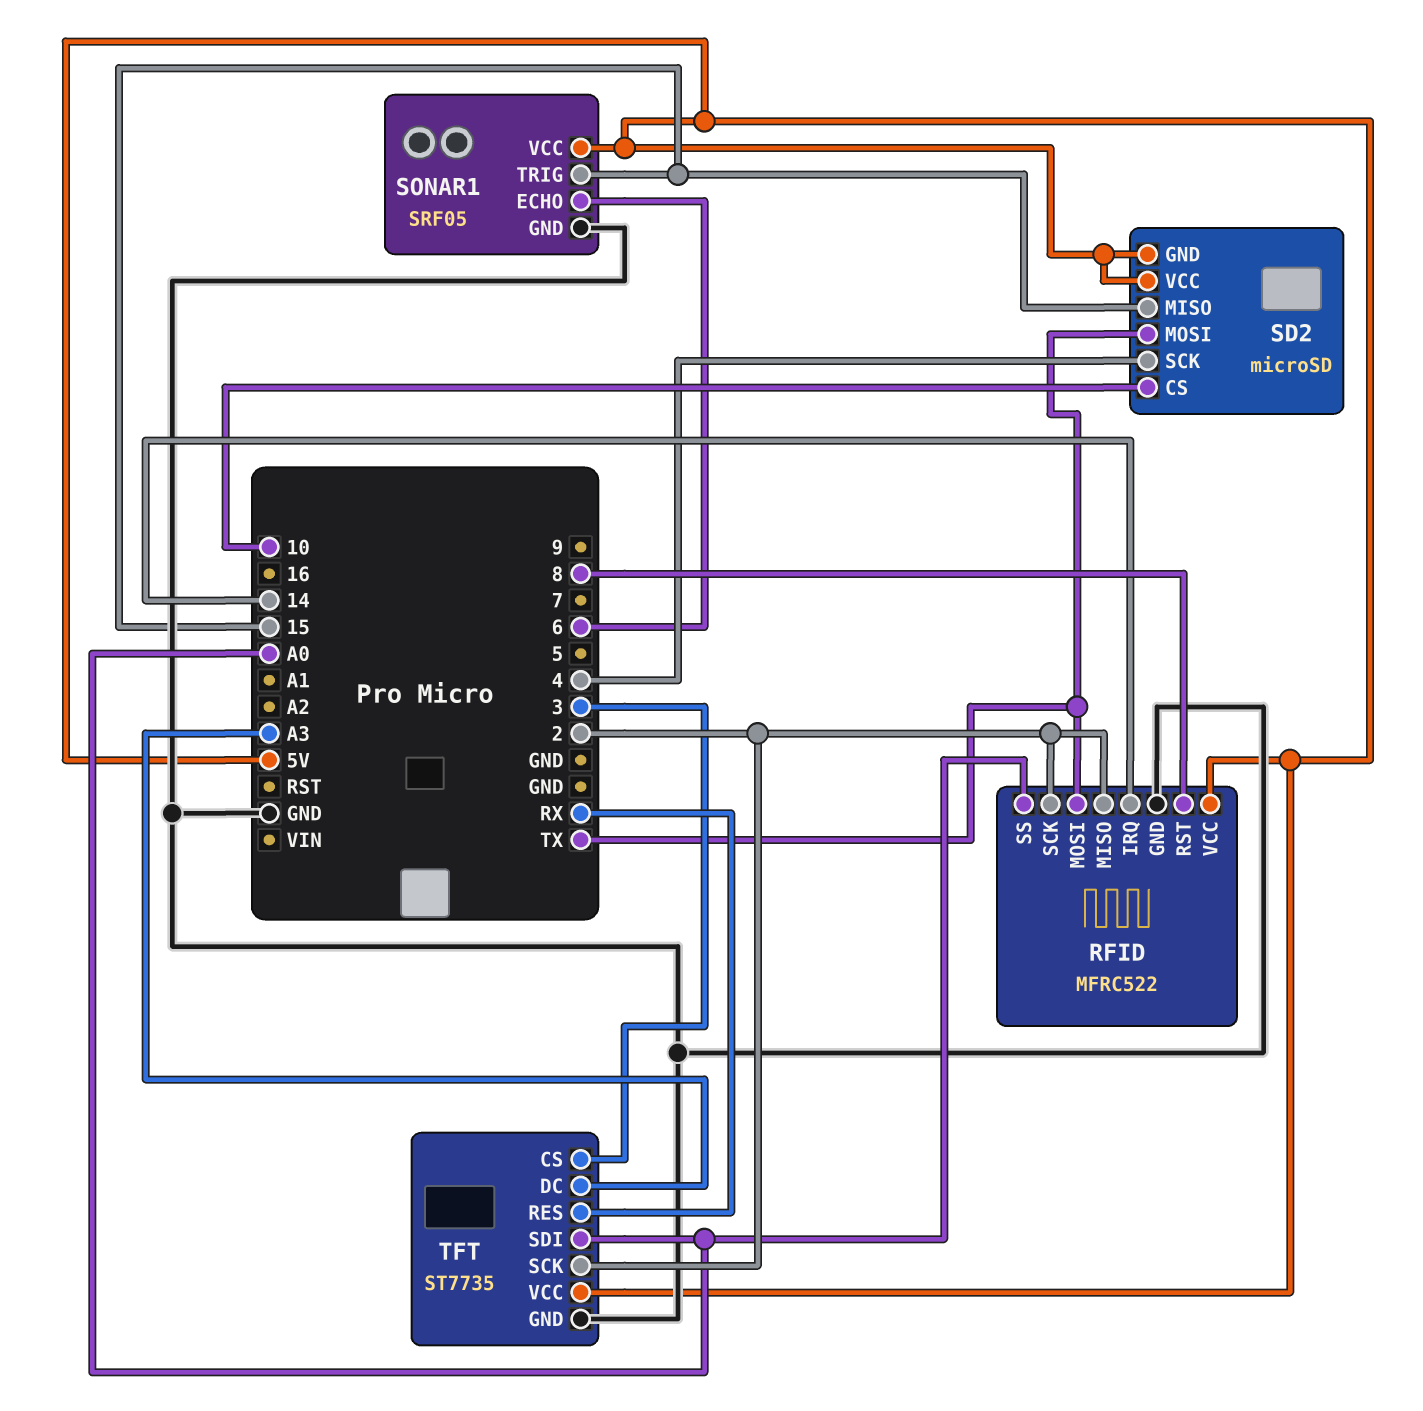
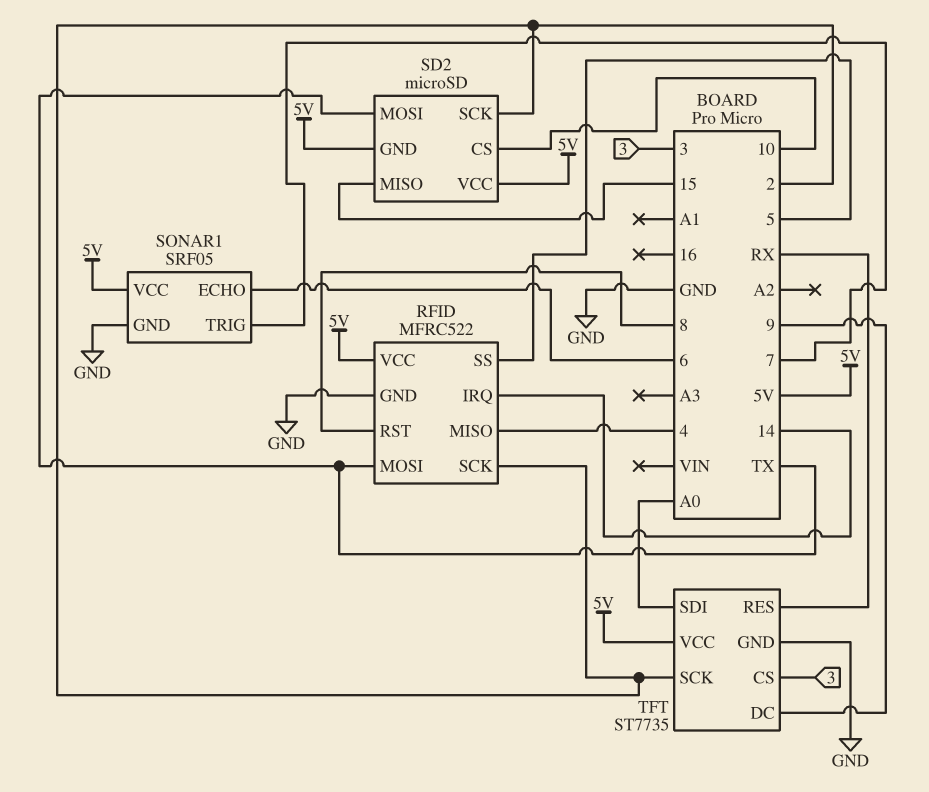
RFID pin MISO: 2 -> 4
RFID pin SS: A0 -> 5
SD2 pin SCK: 4 -> 2
SONAR1 pin TRIG: 15 -> 7
TFT pin DC: A3 -> 9

